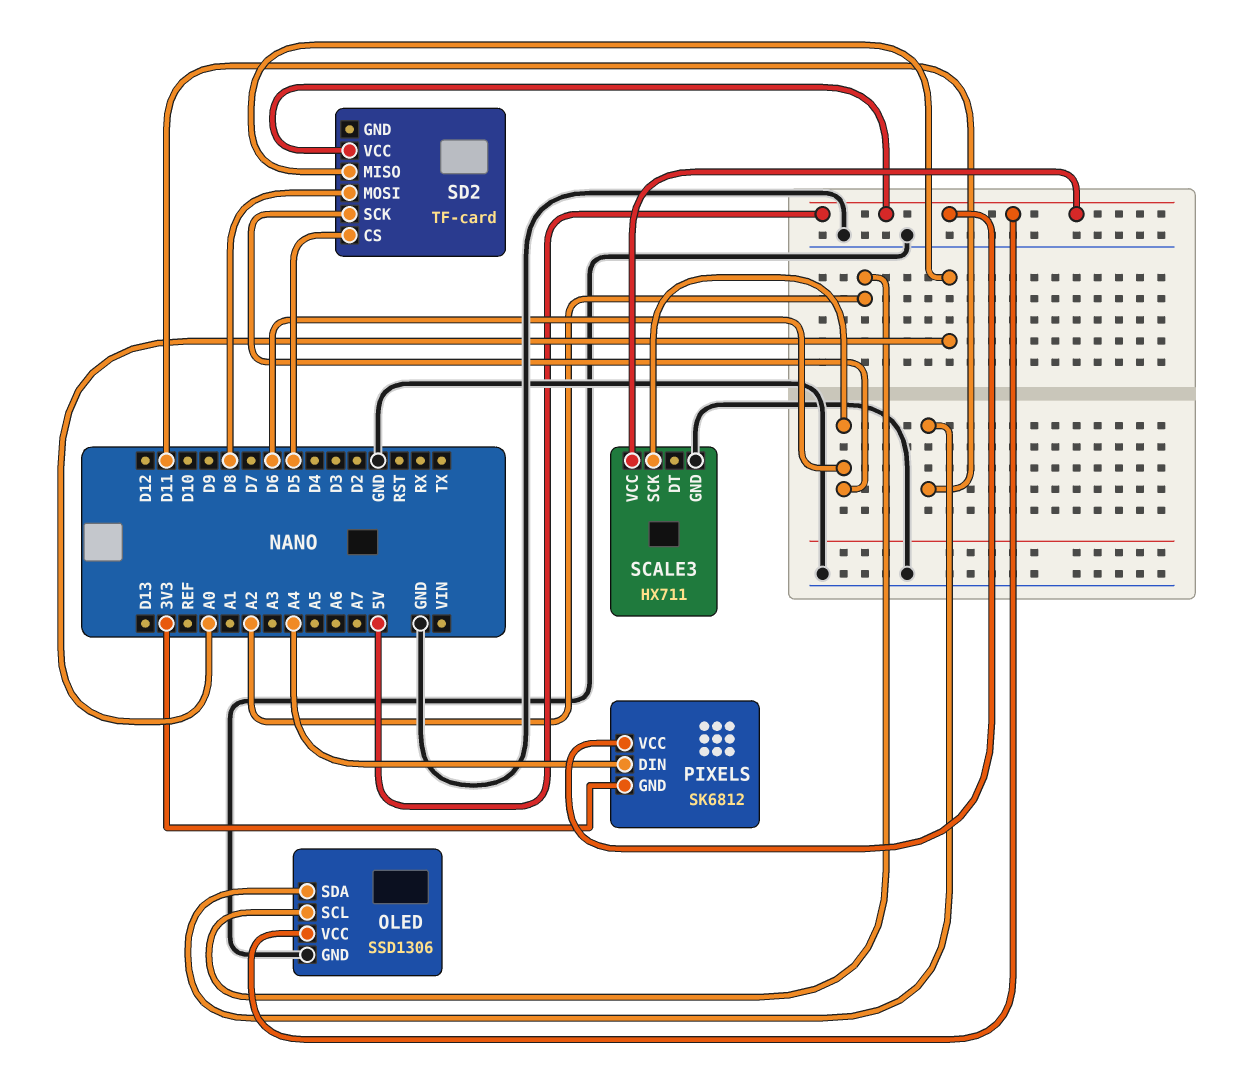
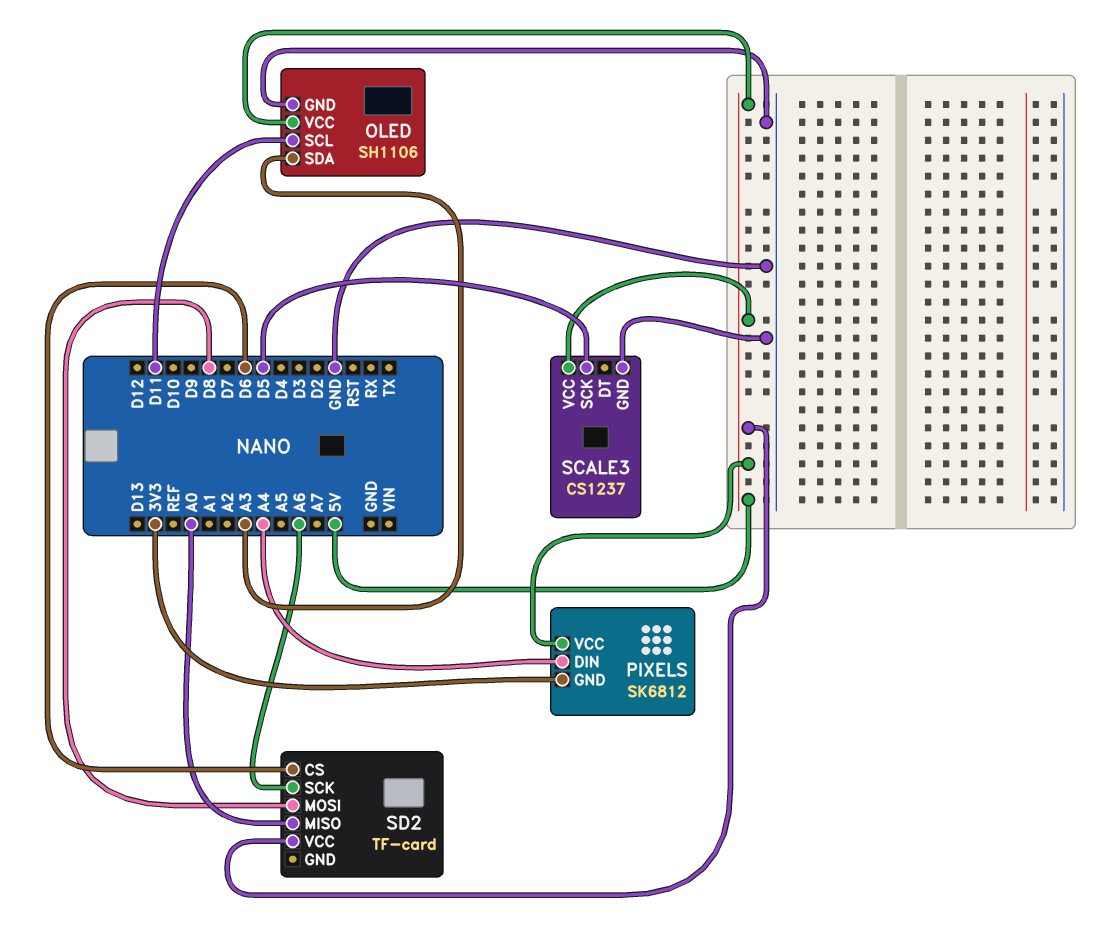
OLED: SSD1306 -> SH1106
OLED pin SCL: A2 -> D11
OLED pin SDA: D11 -> A3
SCALE3: HX711 -> CS1237
SCALE3 pin SCK: D6 -> D5
SD2 pin CS: D5 -> D6
SD2 pin SCK: D6 -> A6

